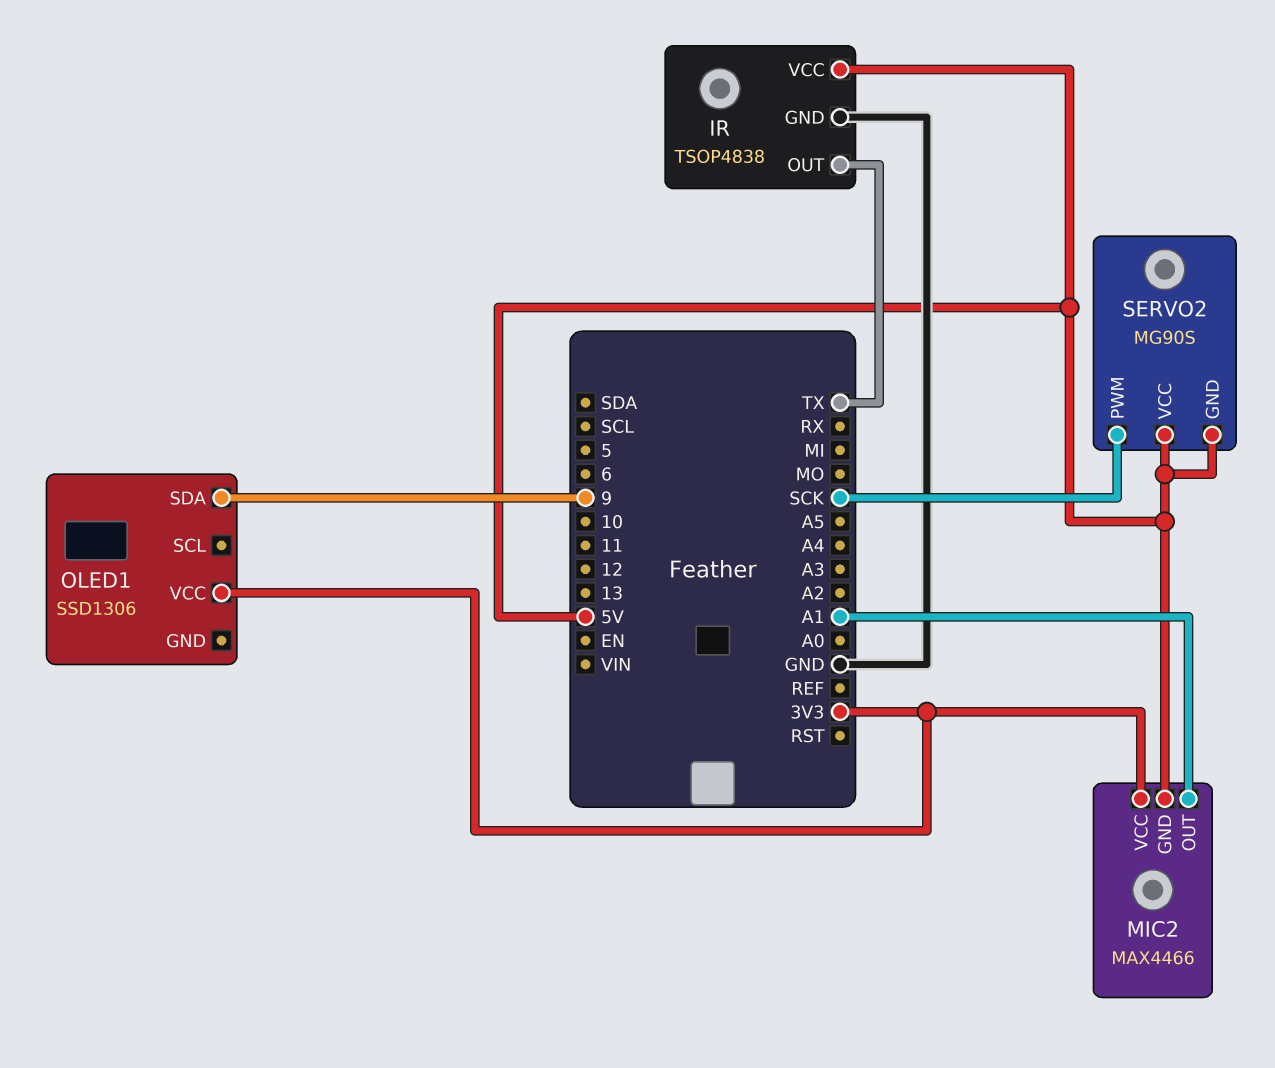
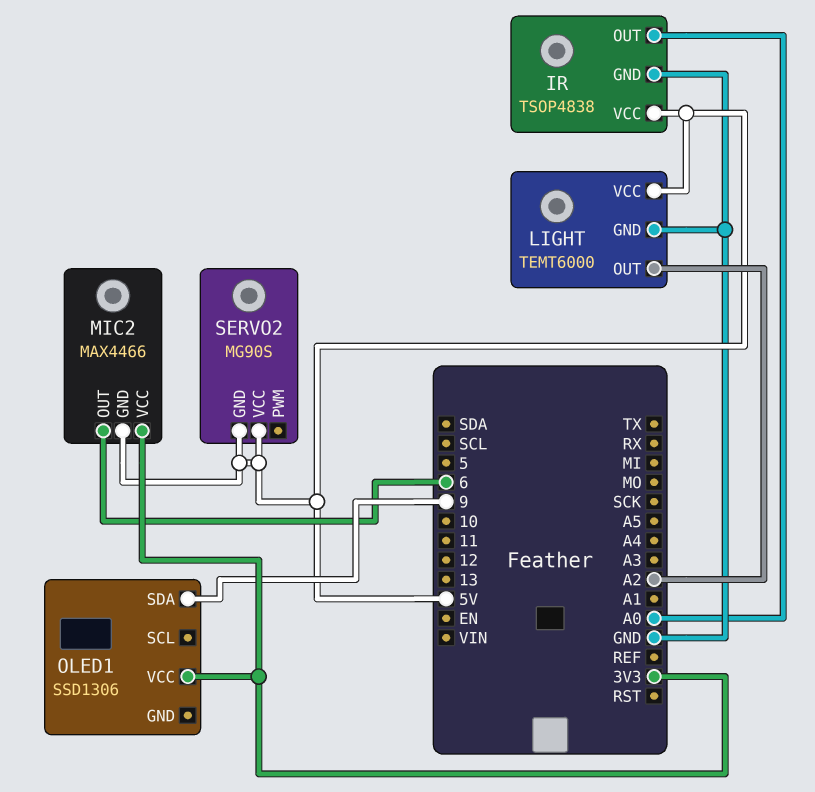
IR pin OUT: TX -> A0
LIGHT: none -> TEMT6000
LIGHT pin GND: none -> GND
LIGHT pin OUT: none -> A2
LIGHT pin VCC: none -> 5V
MIC2 pin OUT: A1 -> 6
SERVO2 pin PWM: SCK -> none

